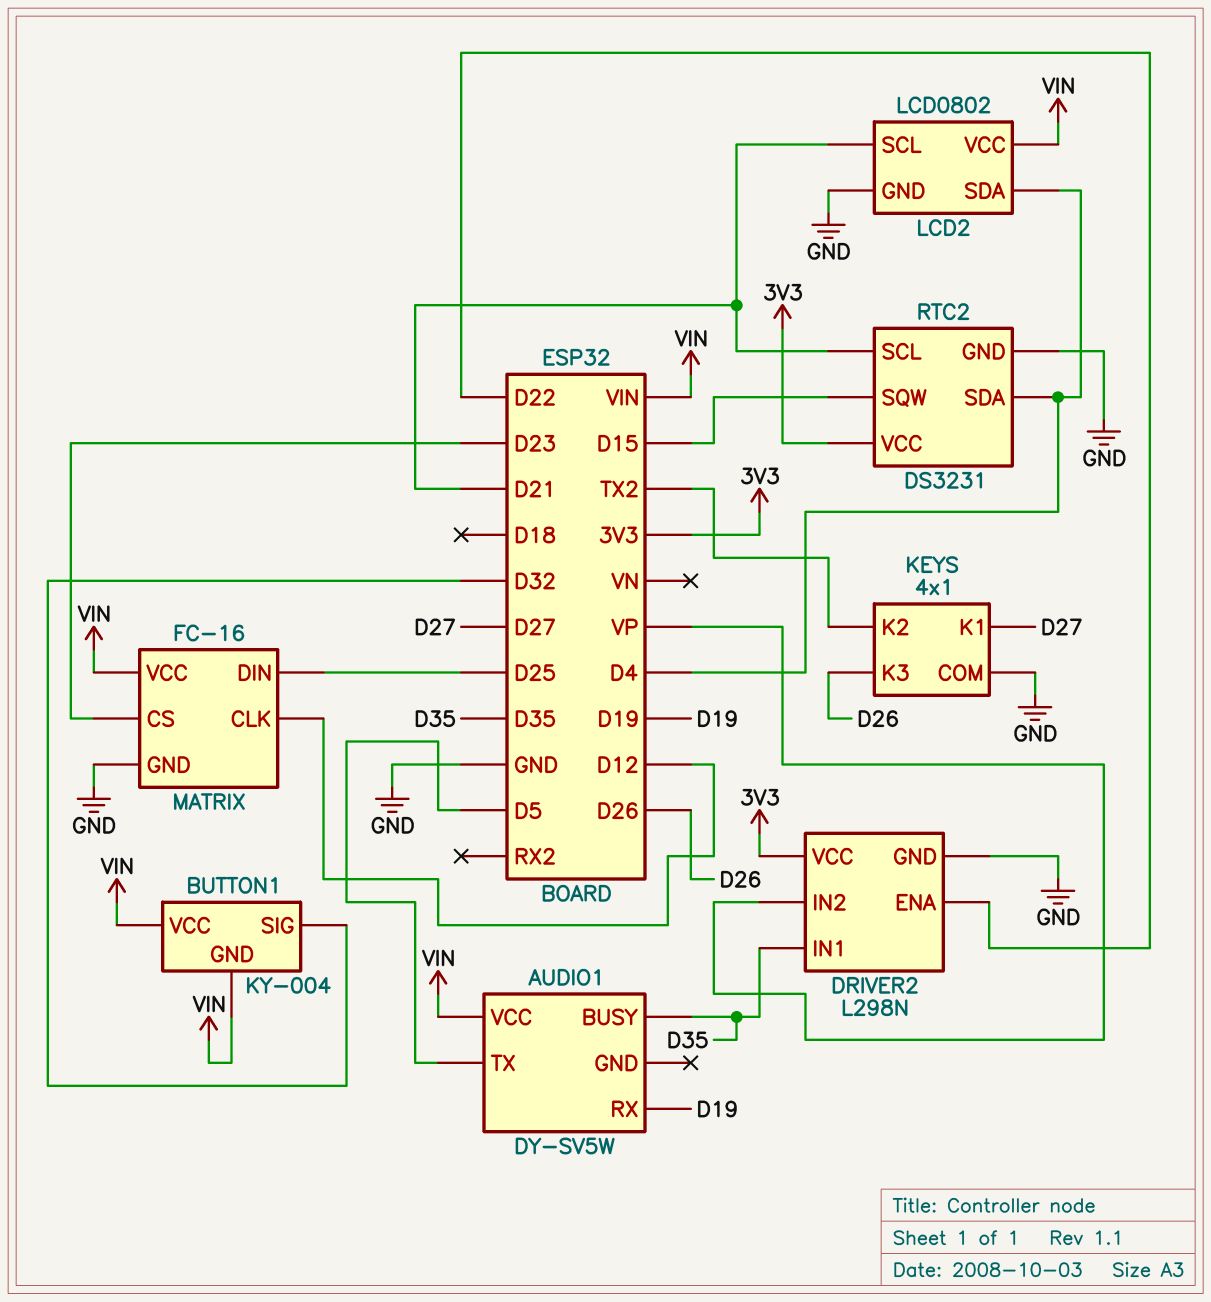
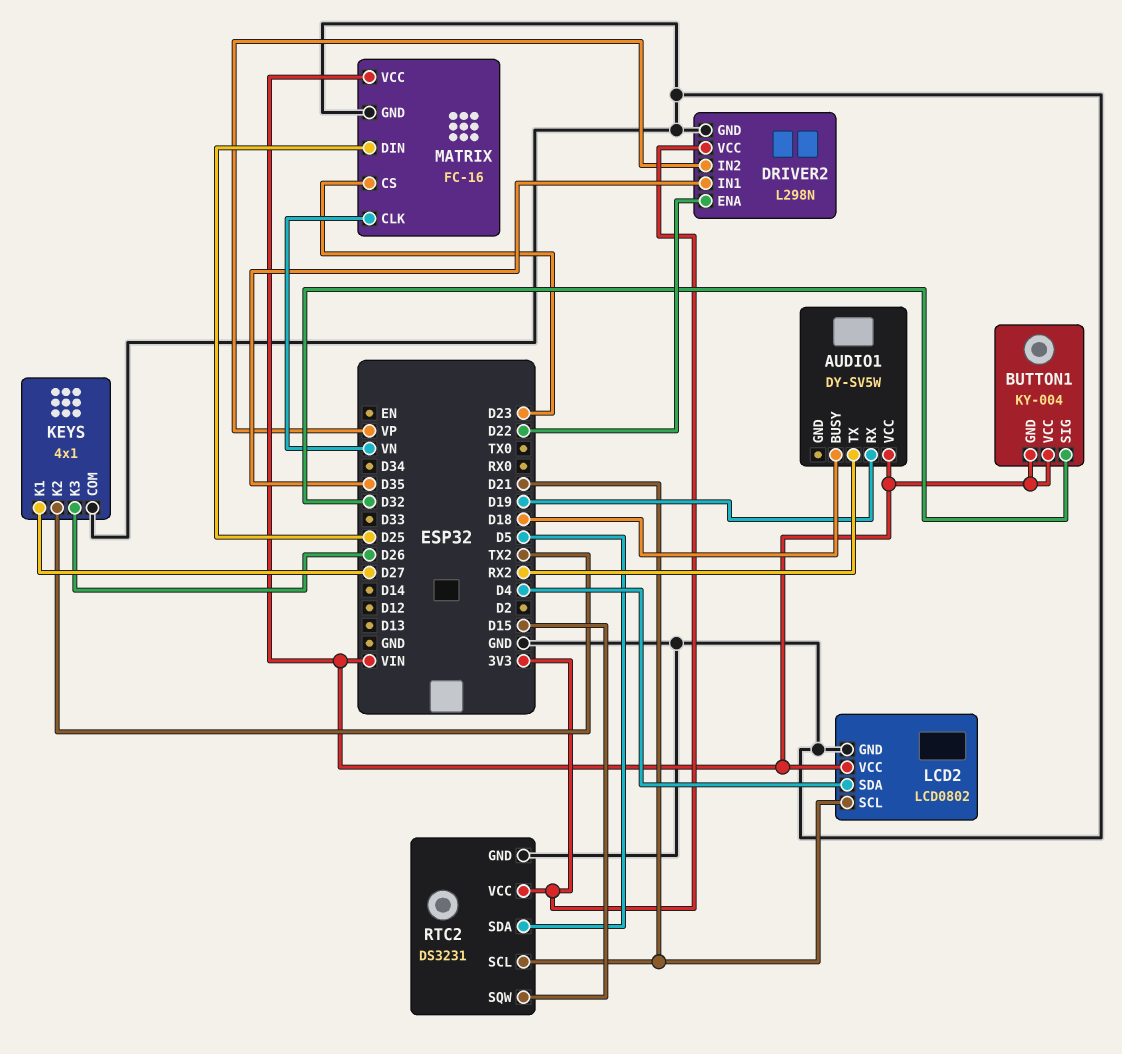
AUDIO1 pin BUSY: D35 -> D18
AUDIO1 pin TX: D5 -> RX2
MATRIX pin CLK: D12 -> VN
RTC2 pin SDA: D4 -> D5

